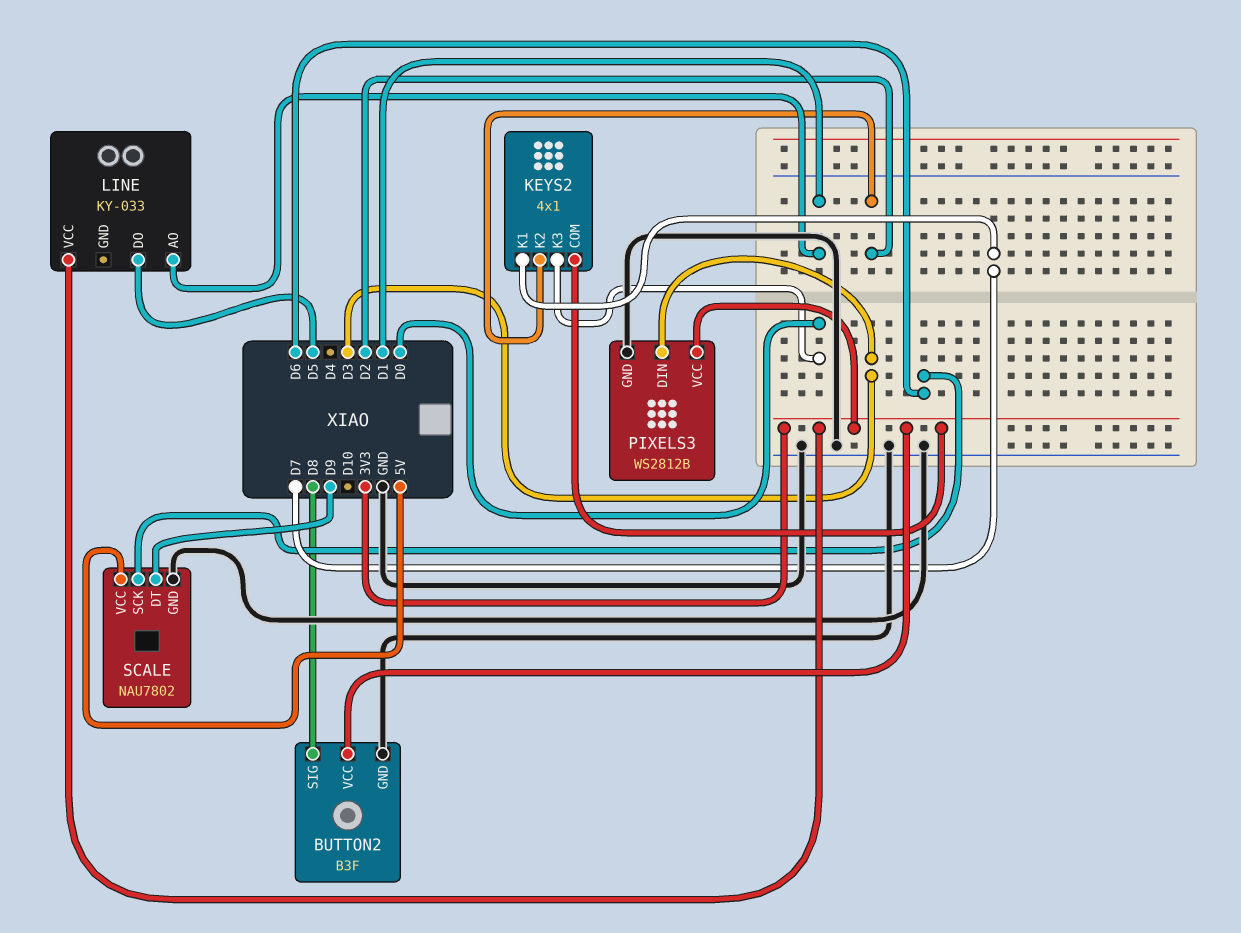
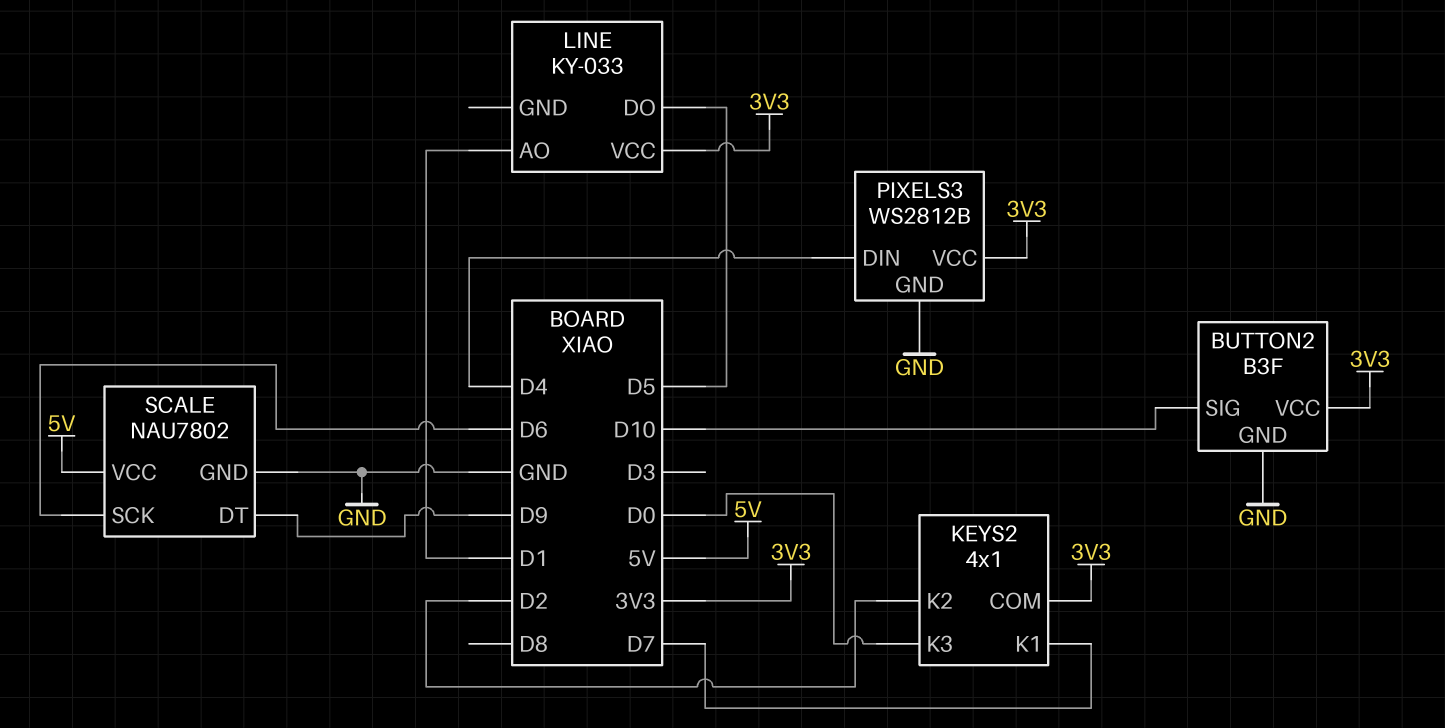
BUTTON2 pin SIG: D8 -> D10
PIXELS3 pin DIN: D3 -> D4

